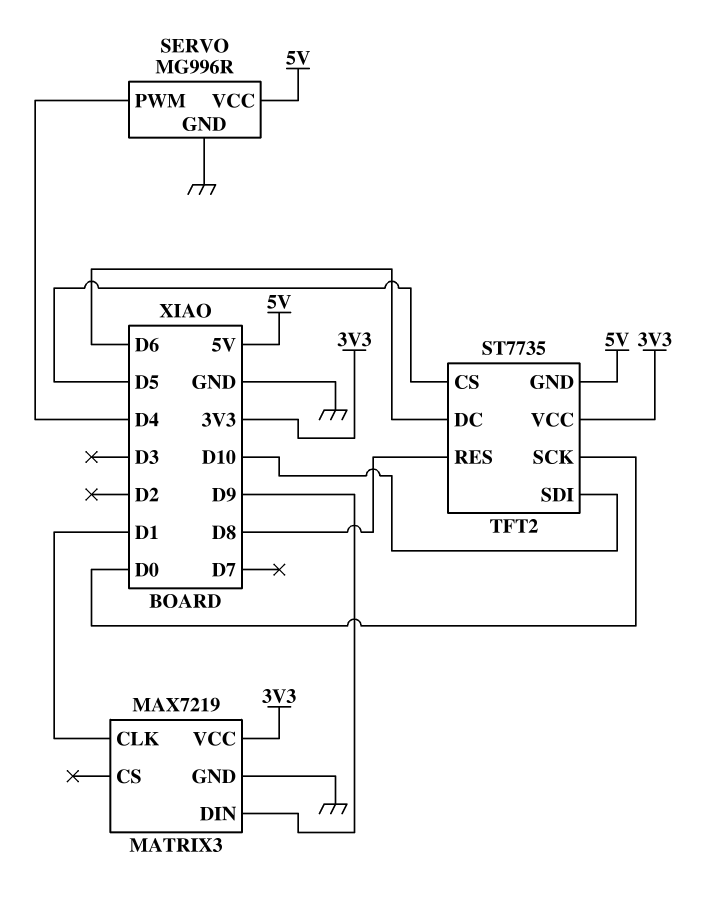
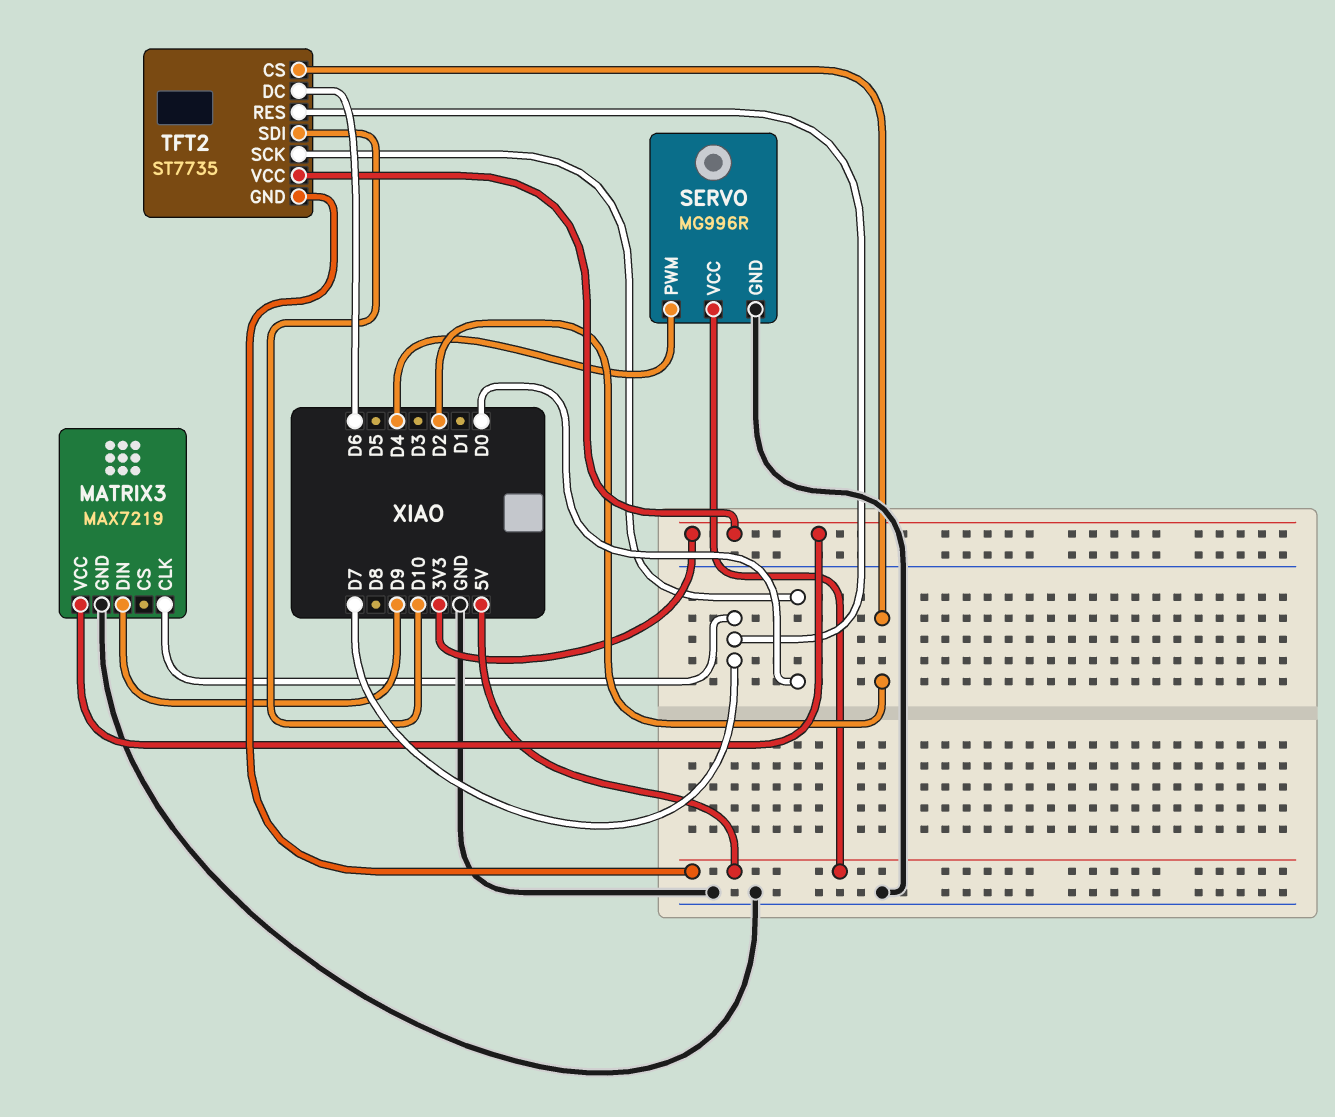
MATRIX3 pin CLK: D1 -> D7
TFT2 pin CS: D5 -> D2
TFT2 pin RES: D8 -> D7

